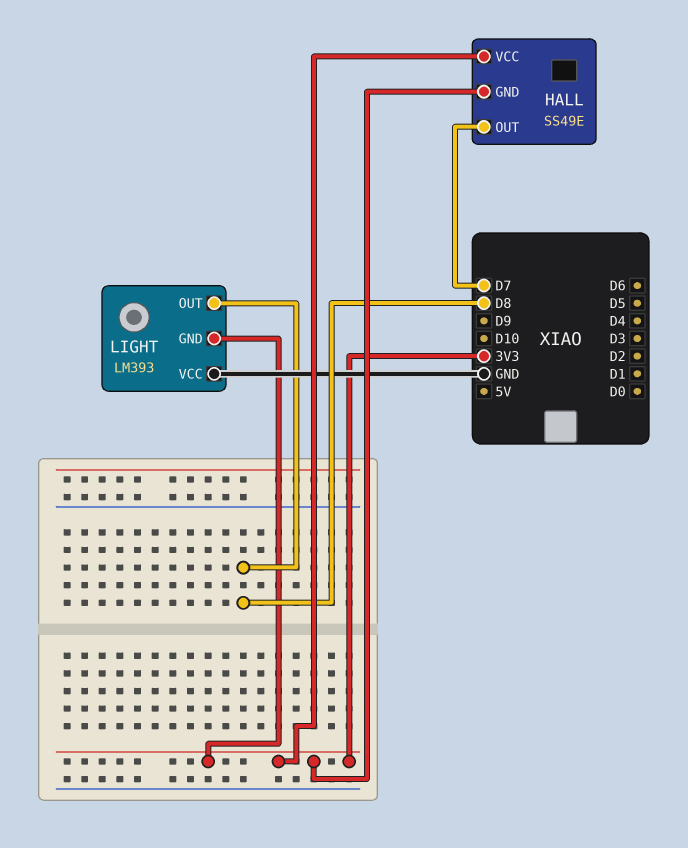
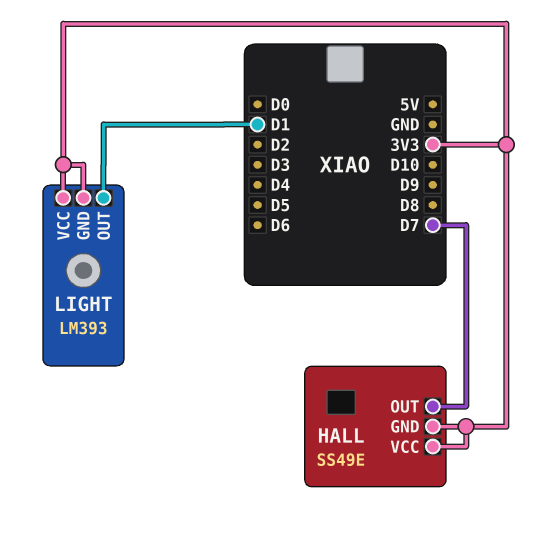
LIGHT pin OUT: D8 -> D1
LIGHT pin VCC: GND -> 3V3

